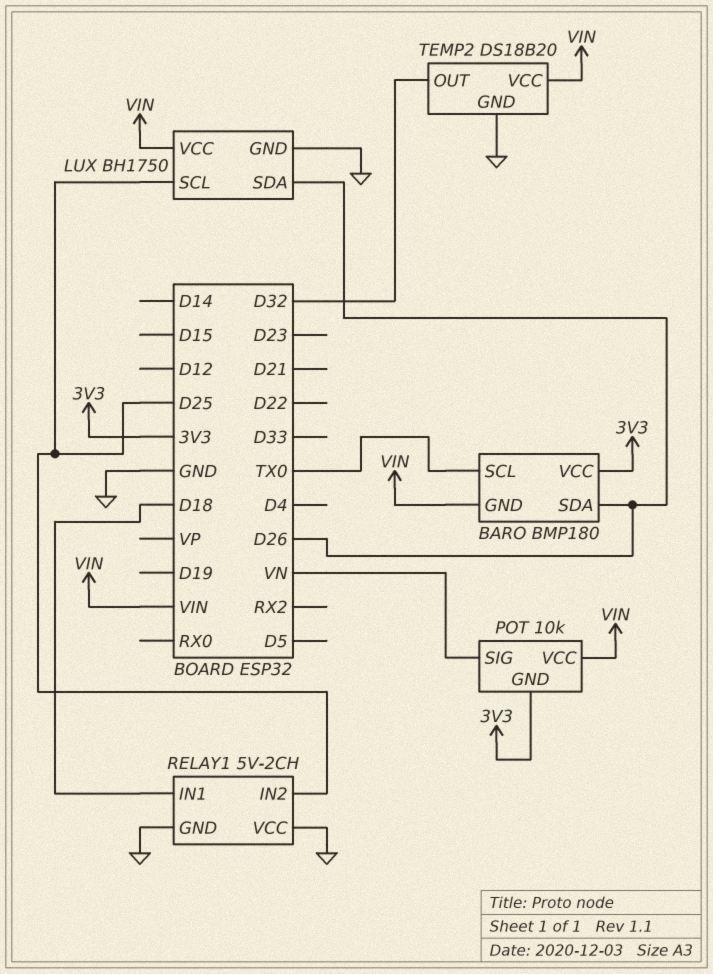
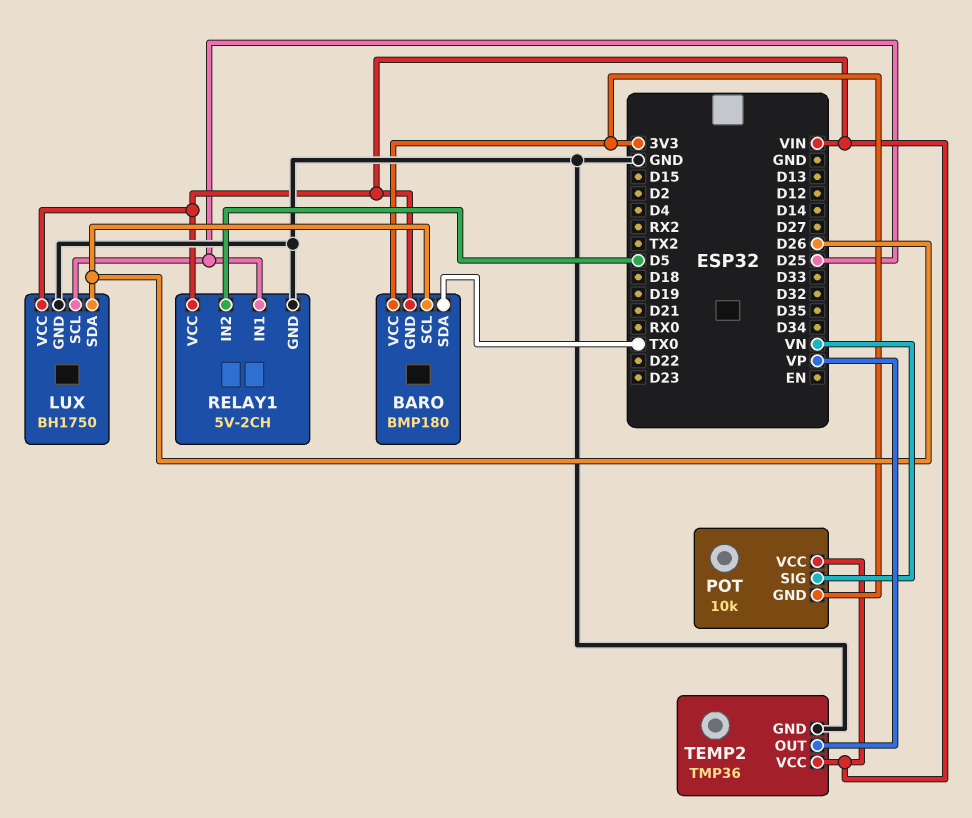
BARO pin SCL: TX0 -> D26
BARO pin SDA: D26 -> TX0
RELAY1 pin IN1: D18 -> D25
RELAY1 pin IN2: D25 -> D5
RELAY1 pin VCC: GND -> VIN
TEMP2: DS18B20 -> TMP36
TEMP2 pin OUT: D32 -> VP

